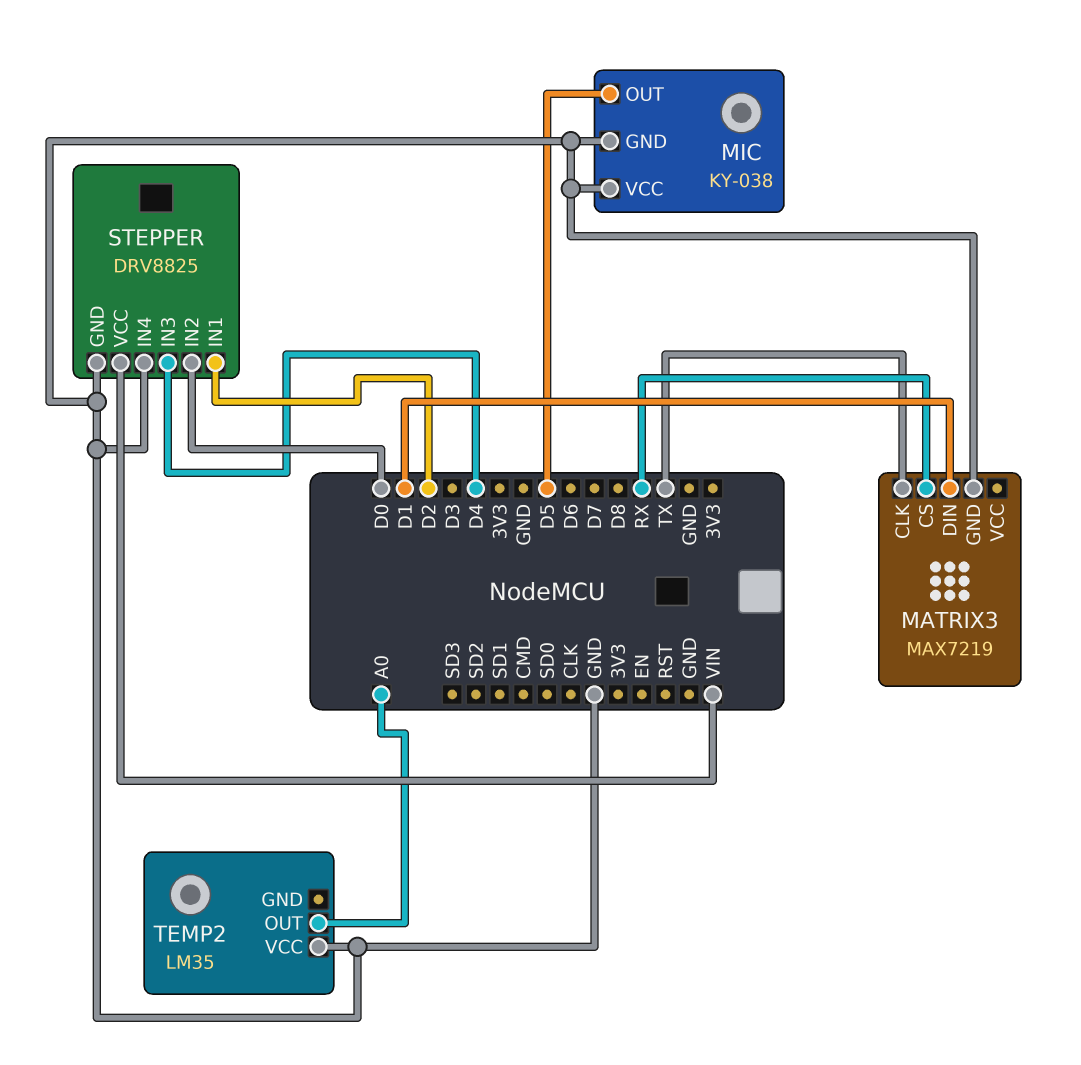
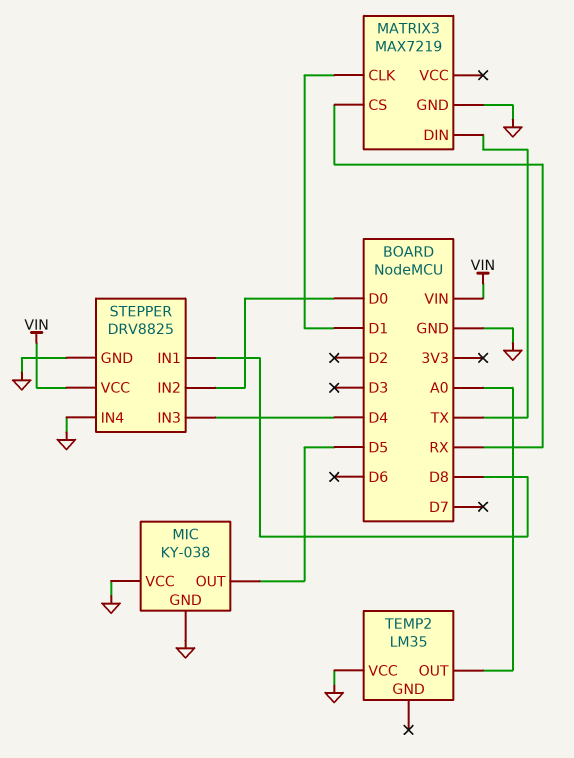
MATRIX3 pin CLK: TX -> D1
MATRIX3 pin DIN: D1 -> TX
STEPPER pin IN1: D2 -> D8

